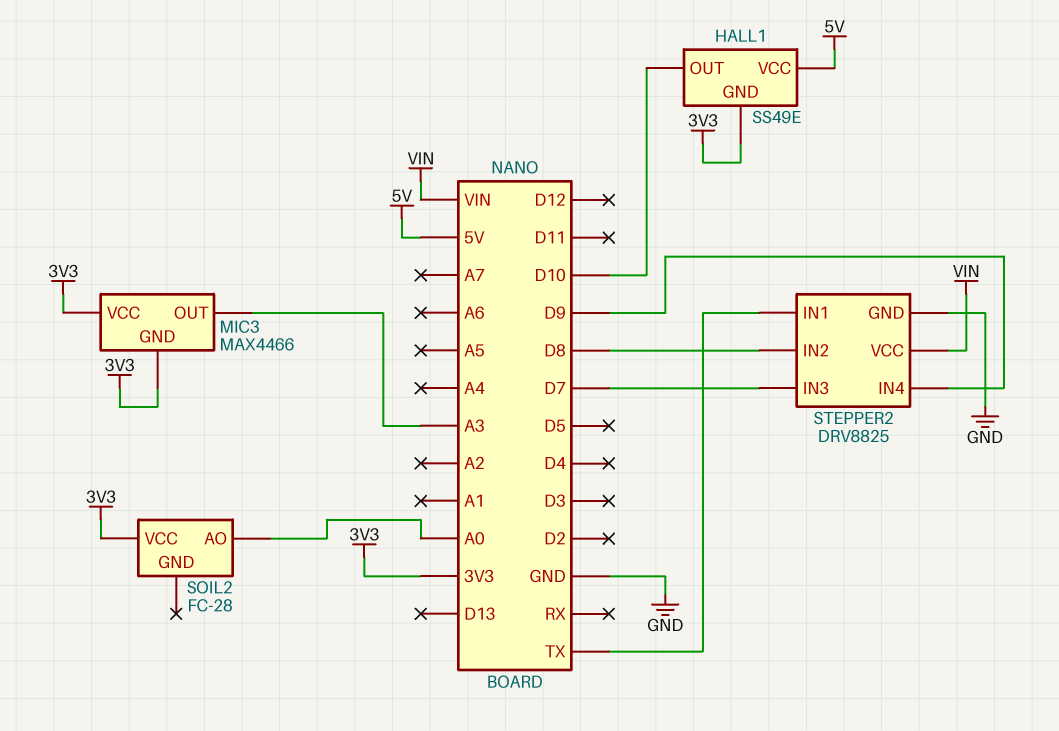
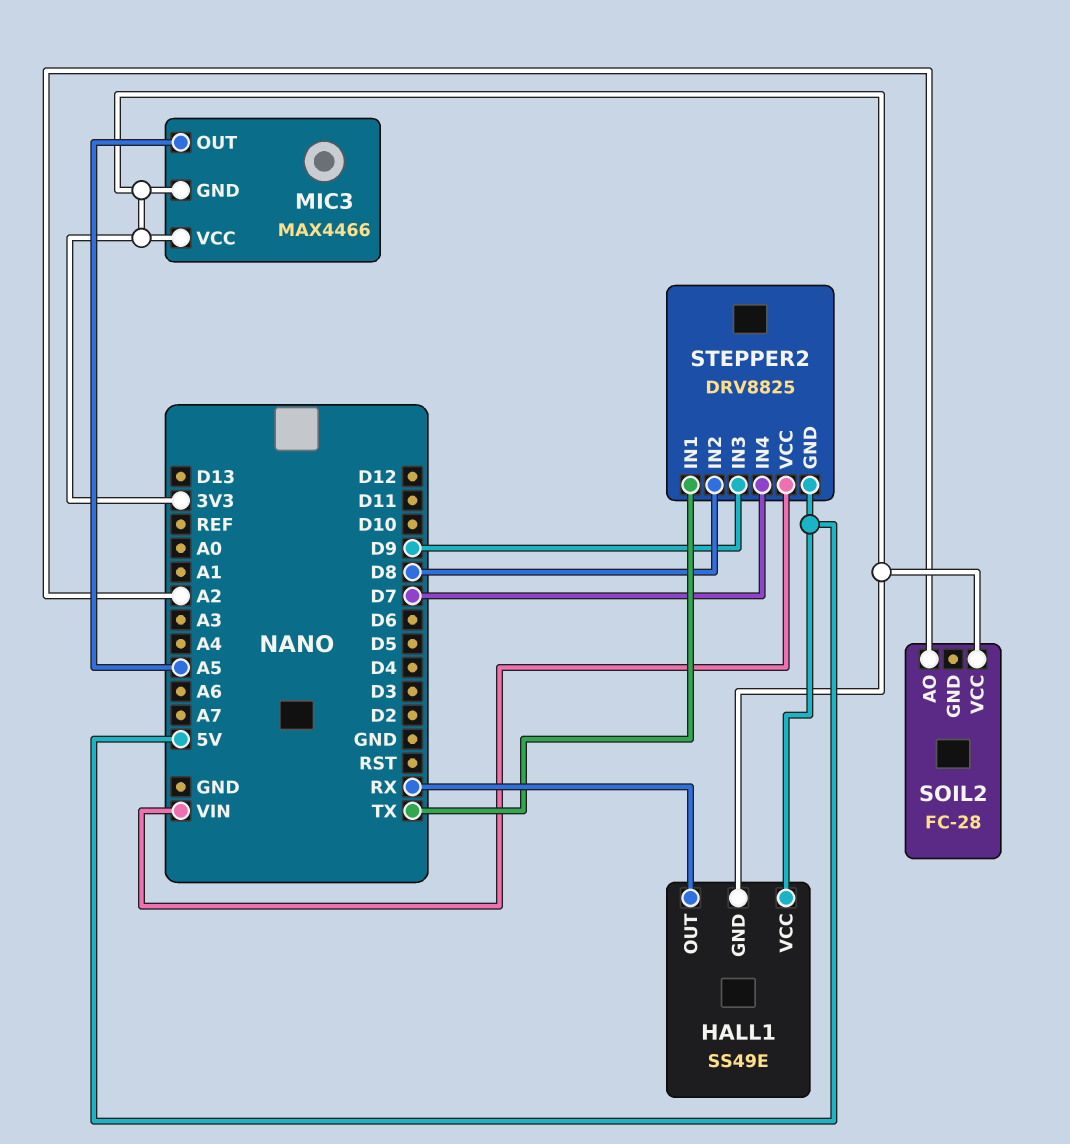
HALL1 pin OUT: D10 -> RX
MIC3 pin OUT: A3 -> A5
SOIL2 pin AO: A0 -> A2
STEPPER2 pin GND: GND -> 5V
STEPPER2 pin IN3: D7 -> D9
STEPPER2 pin IN4: D9 -> D7

